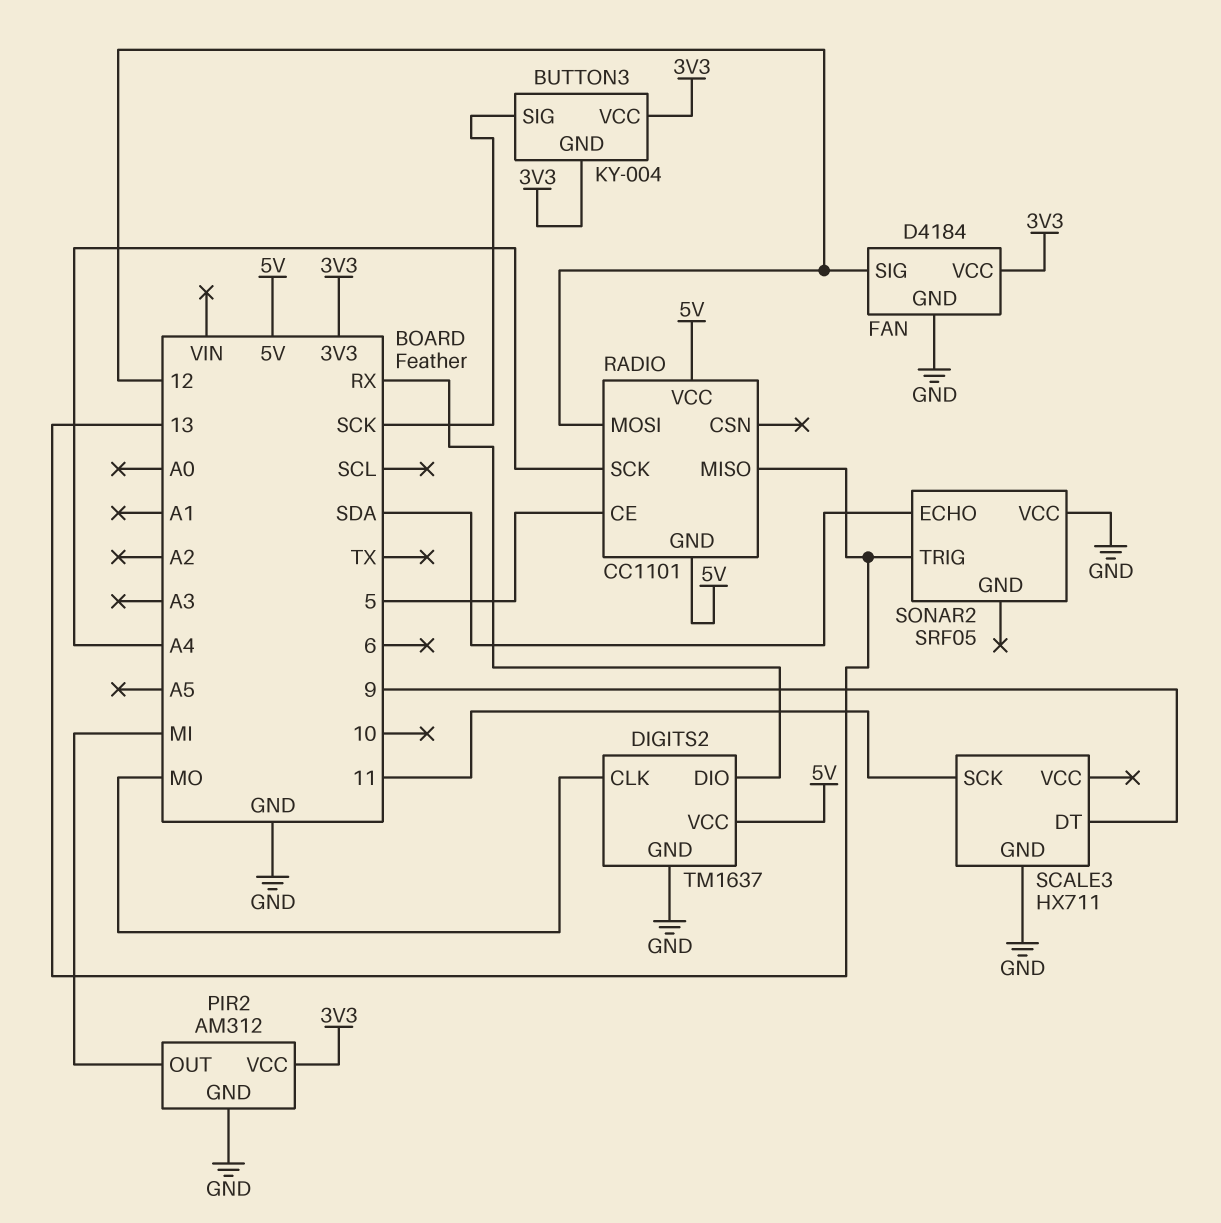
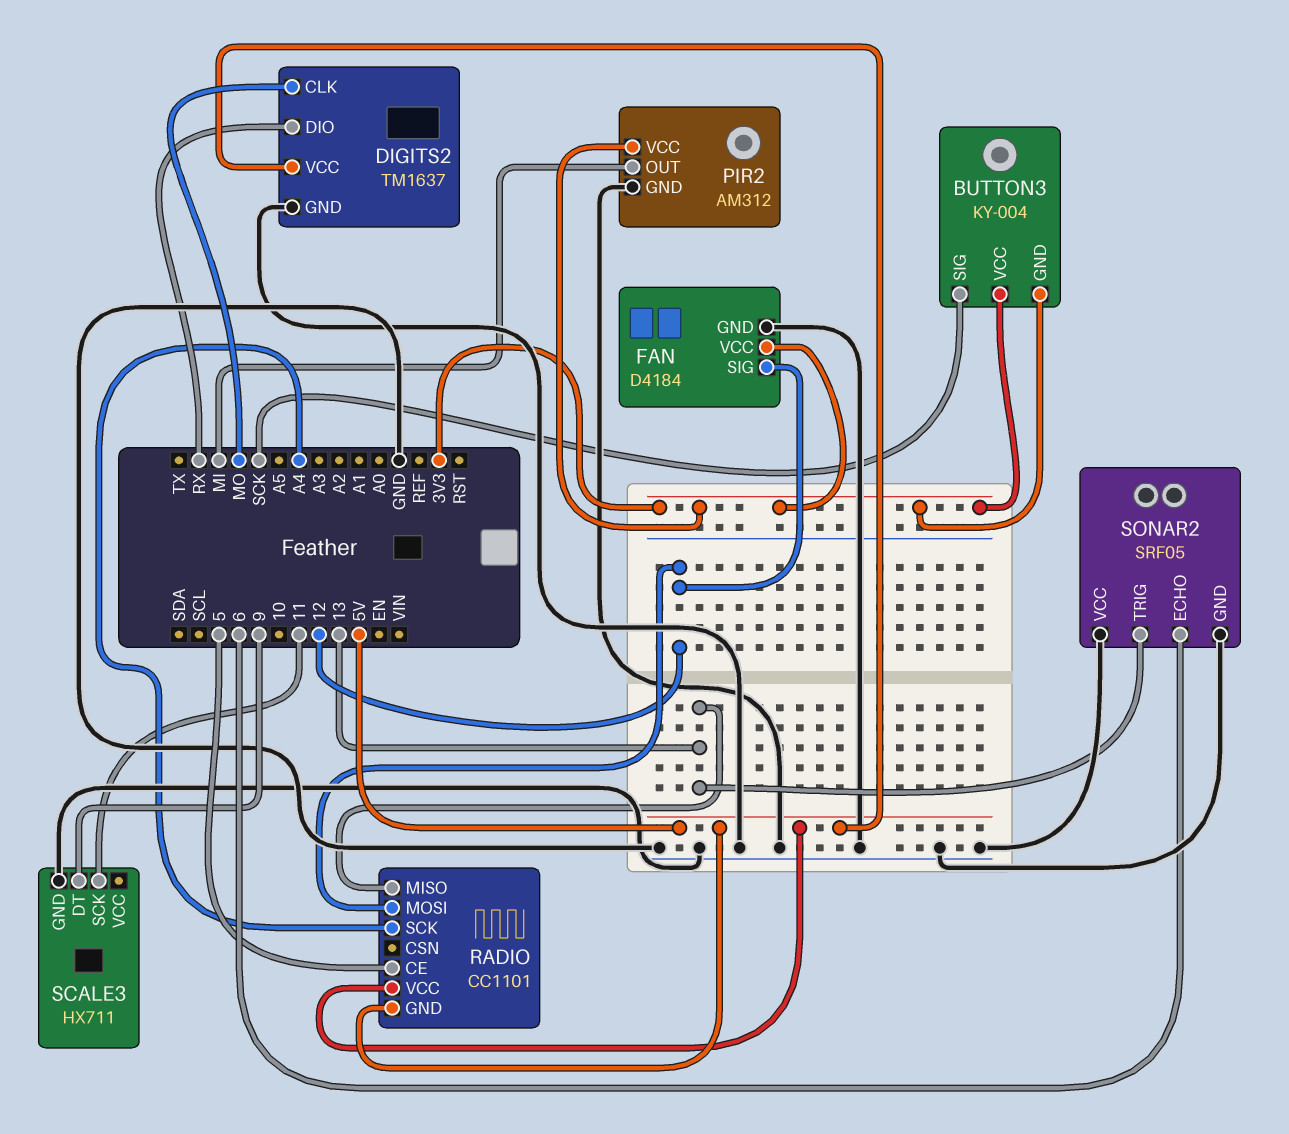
SONAR2 pin ECHO: SDA -> 6
SONAR2 pin GND: none -> GND

